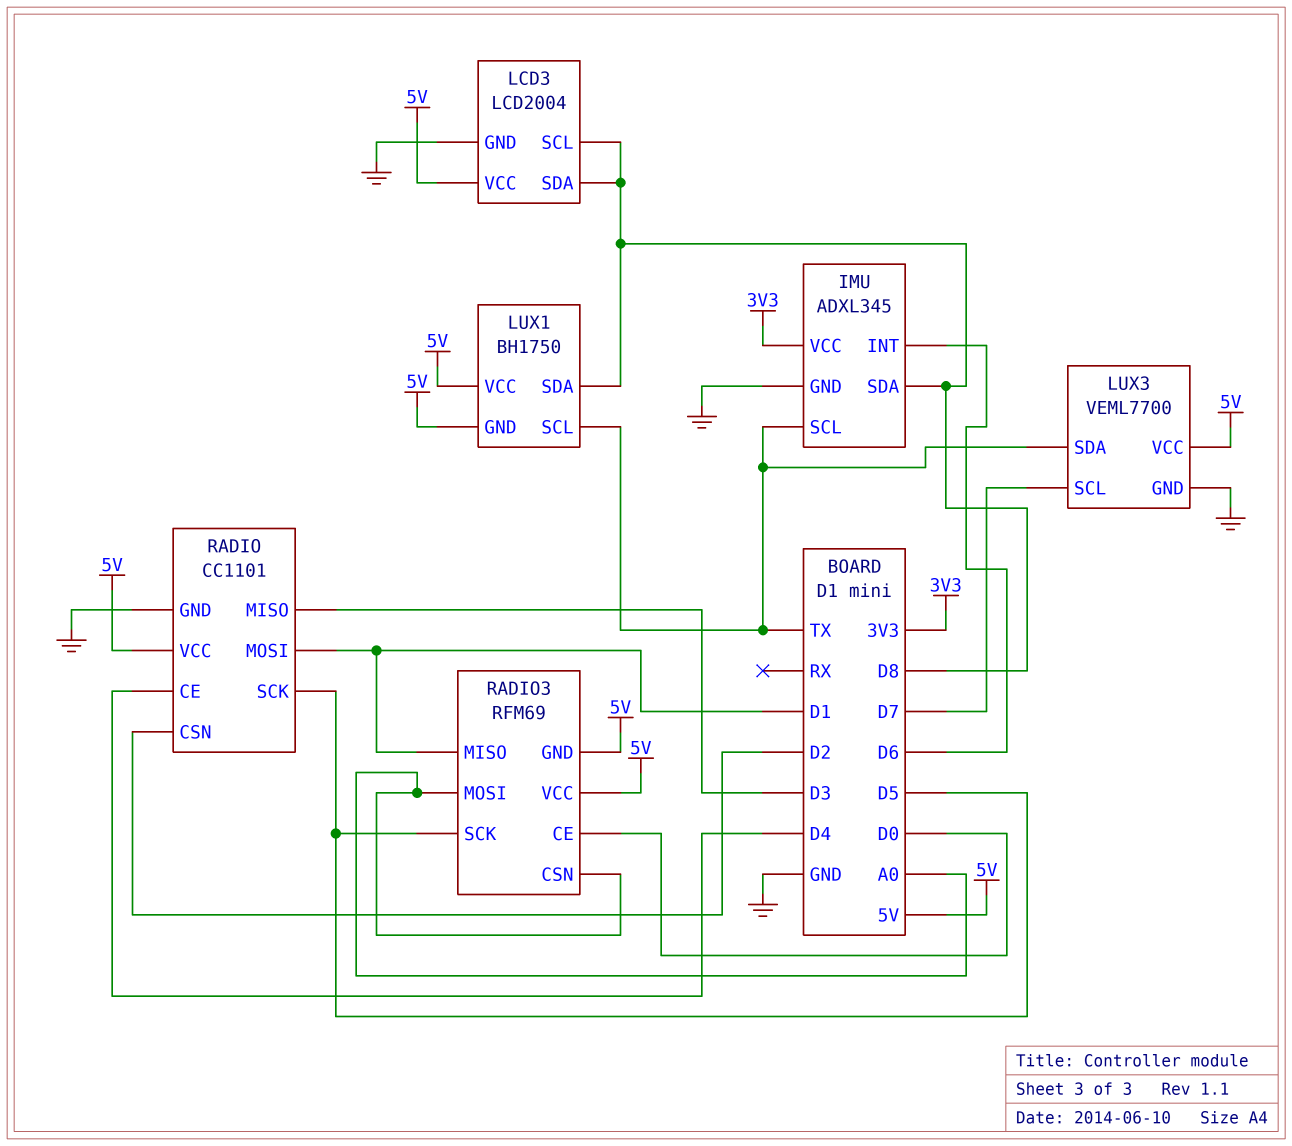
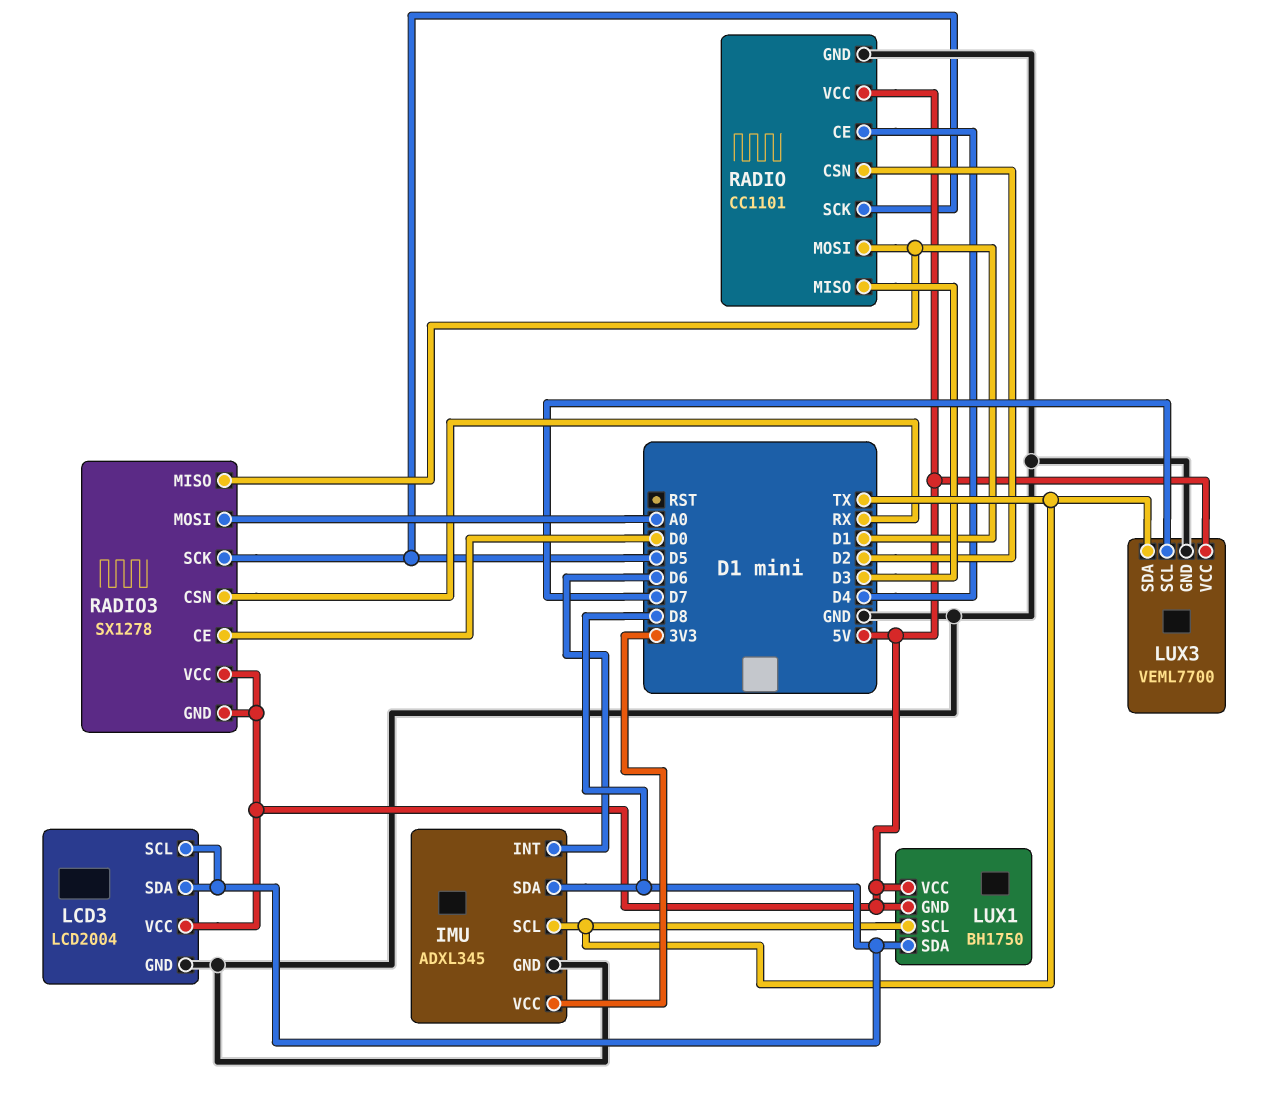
RADIO3: RFM69 -> SX1278
RADIO3 pin CSN: A0 -> RX

